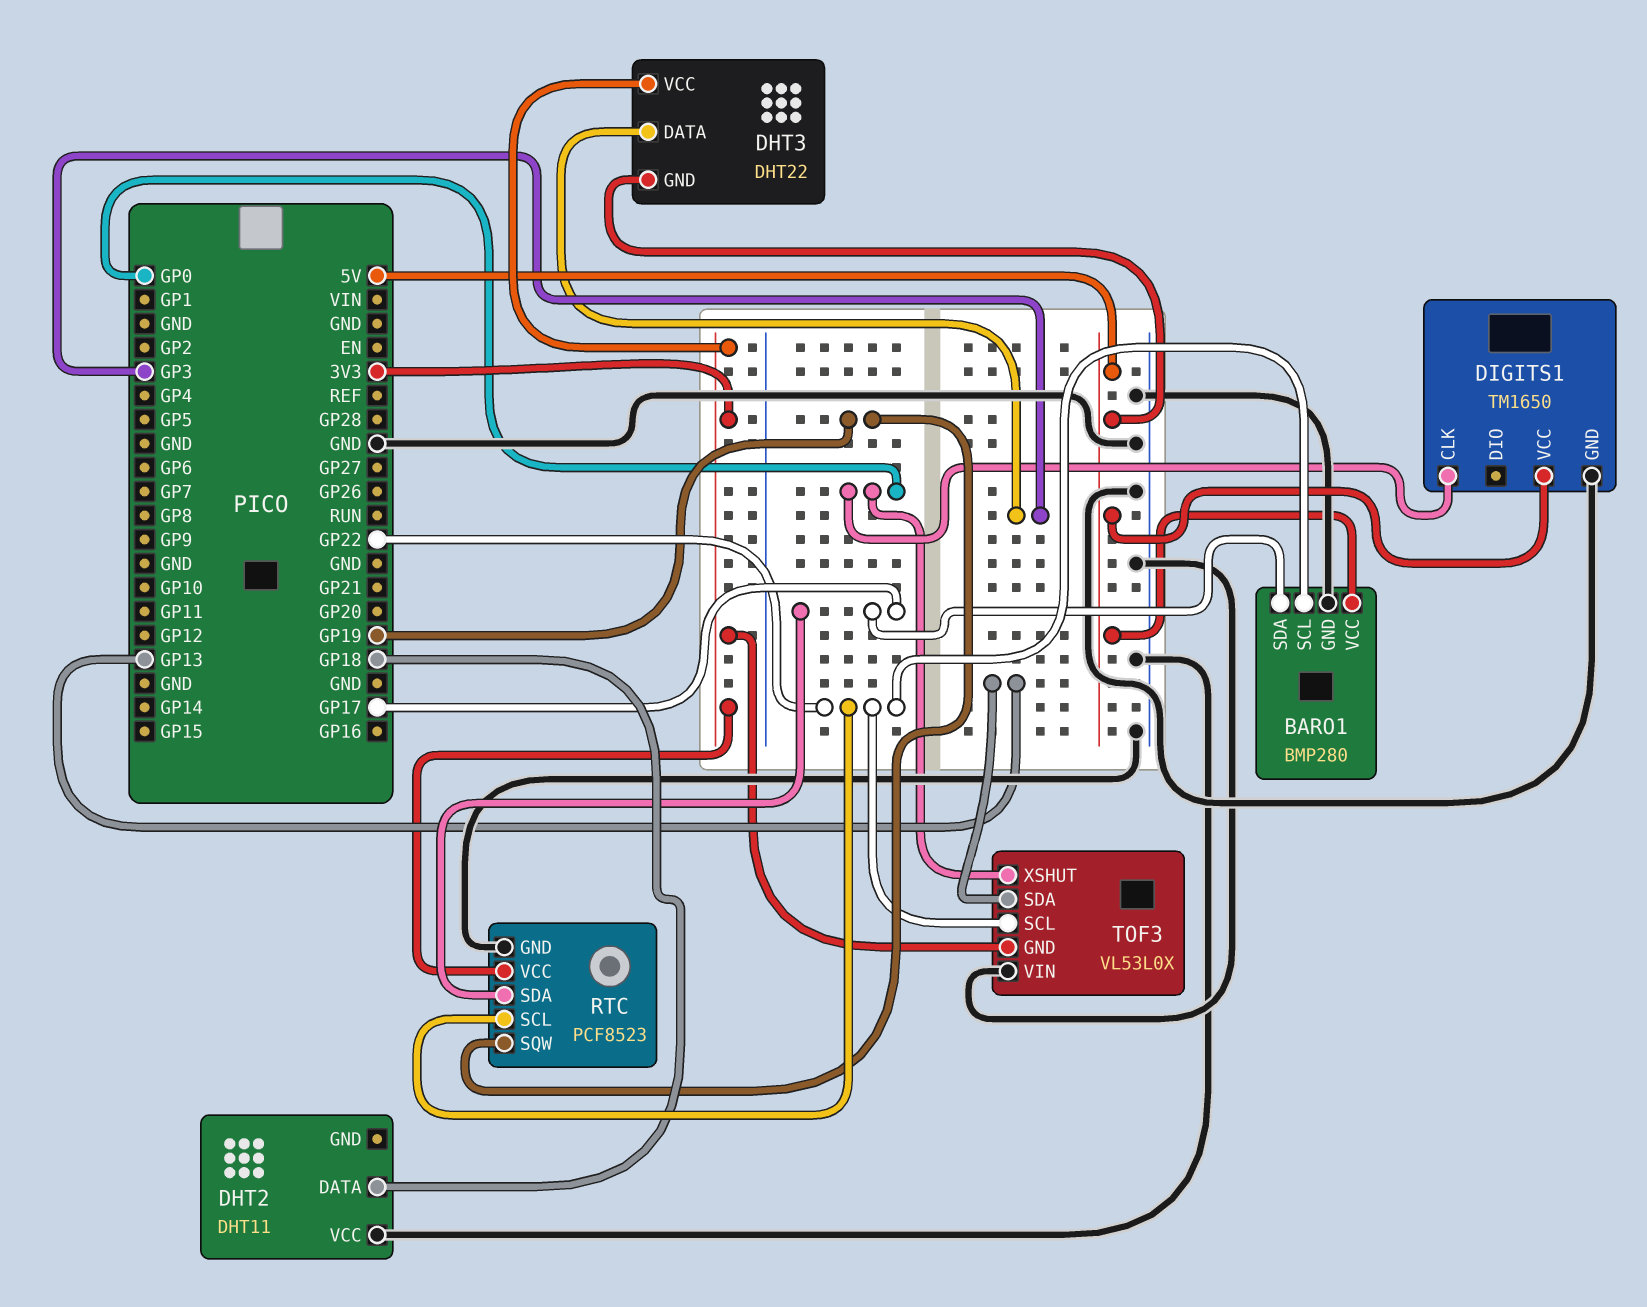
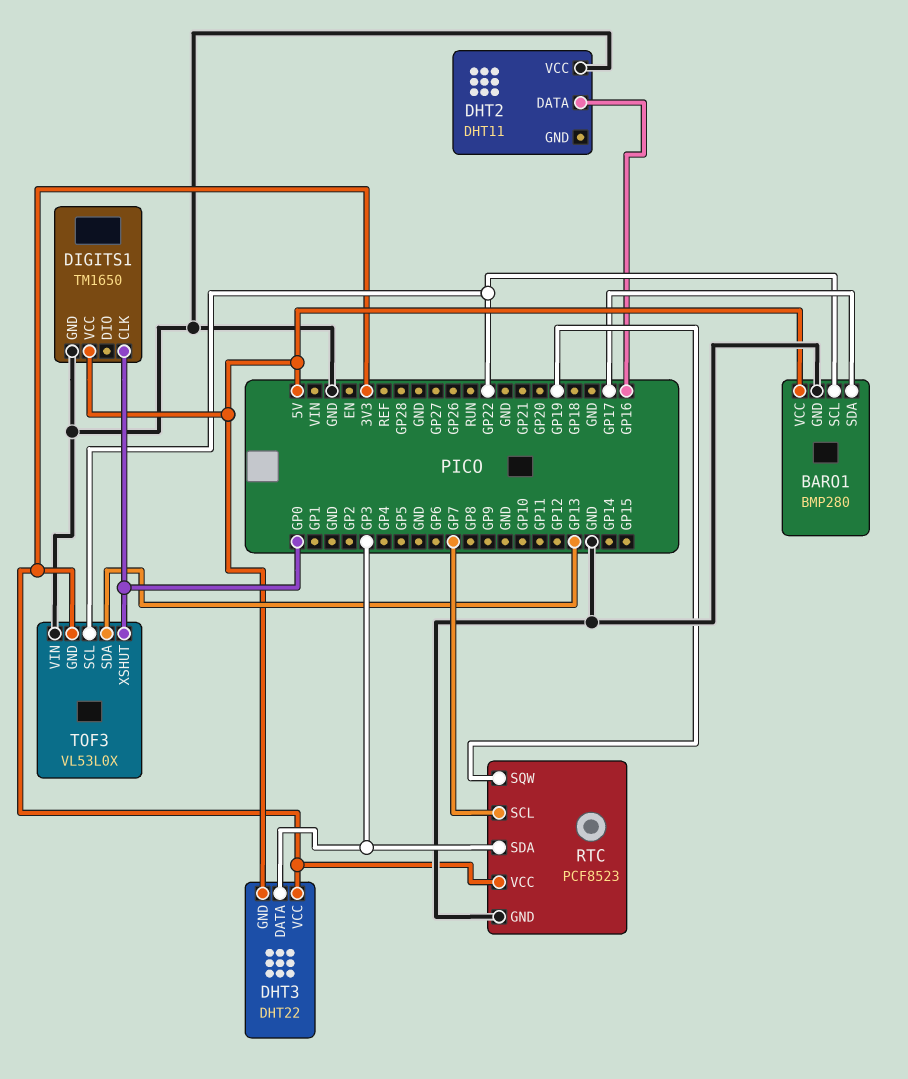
DHT2 pin DATA: GP18 -> GP16
RTC pin SCL: GP22 -> GP7
RTC pin SDA: GP17 -> GP3

